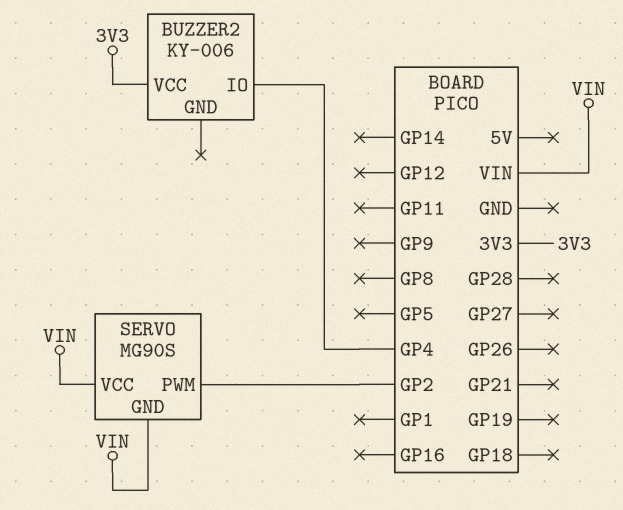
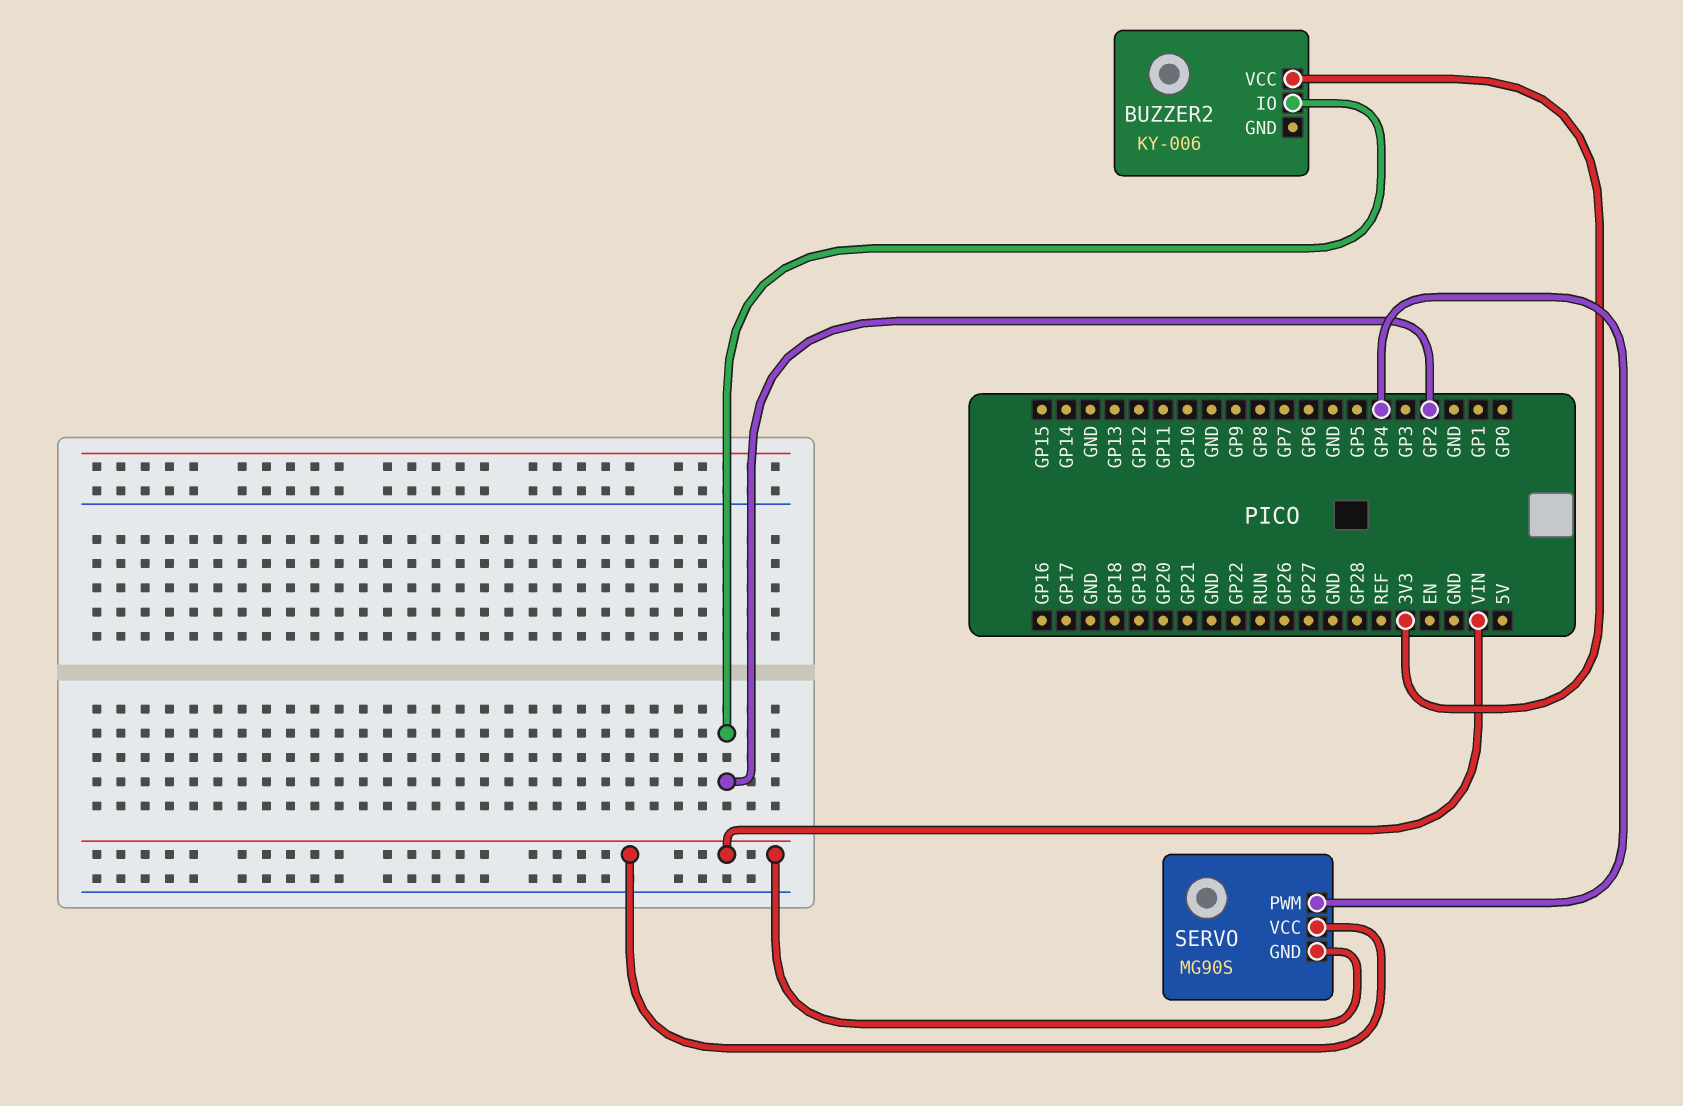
BUZZER2 pin IO: GP4 -> GP2
SERVO pin PWM: GP2 -> GP4

